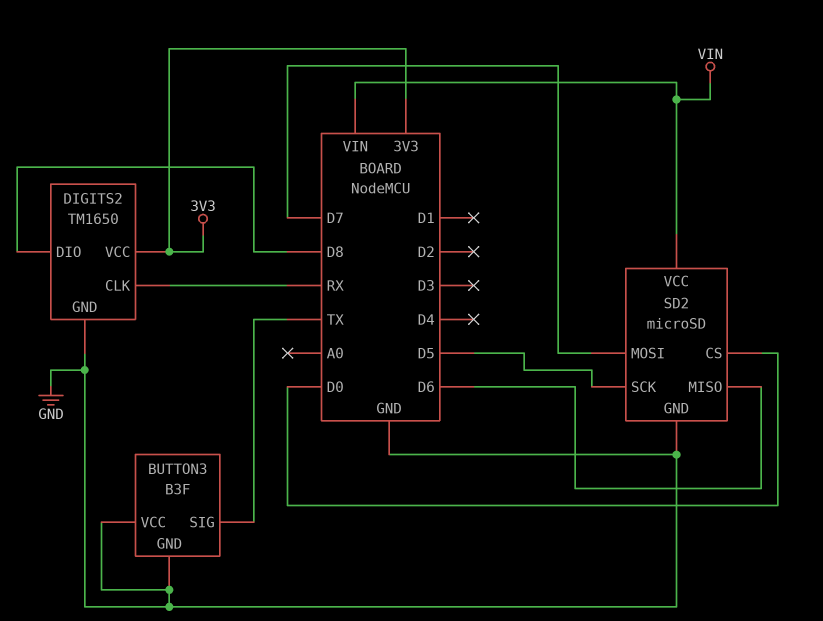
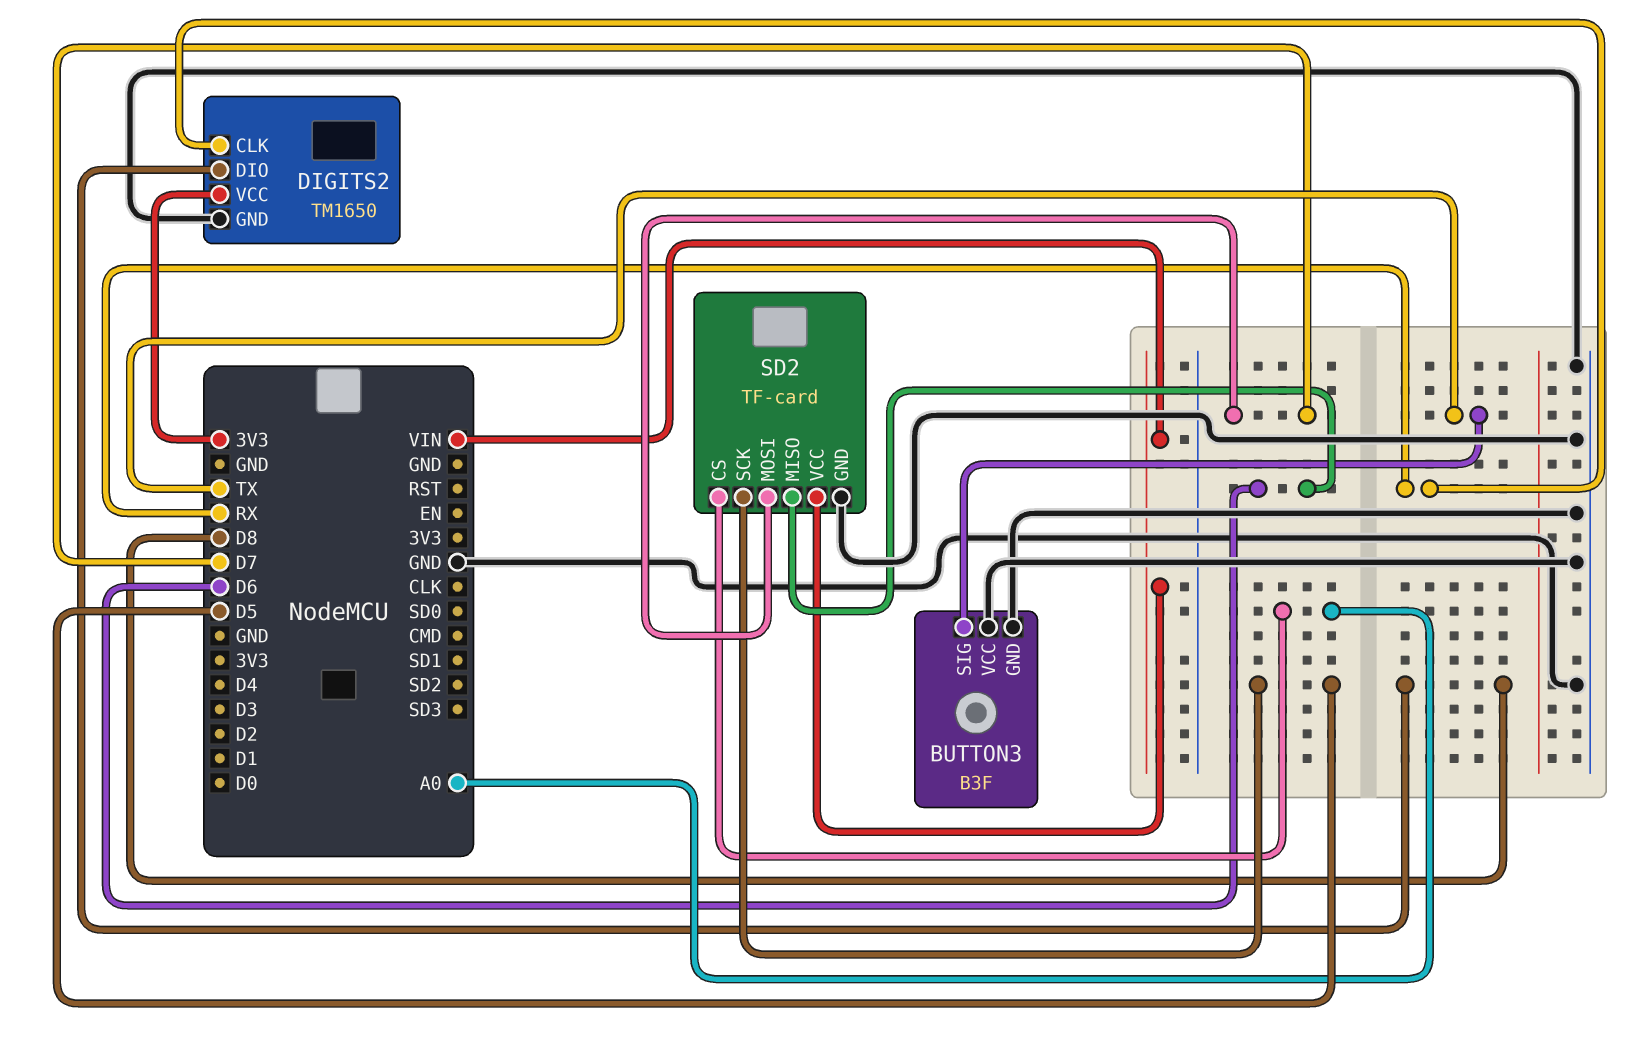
SD2: microSD -> TF-card
SD2 pin CS: D0 -> A0

